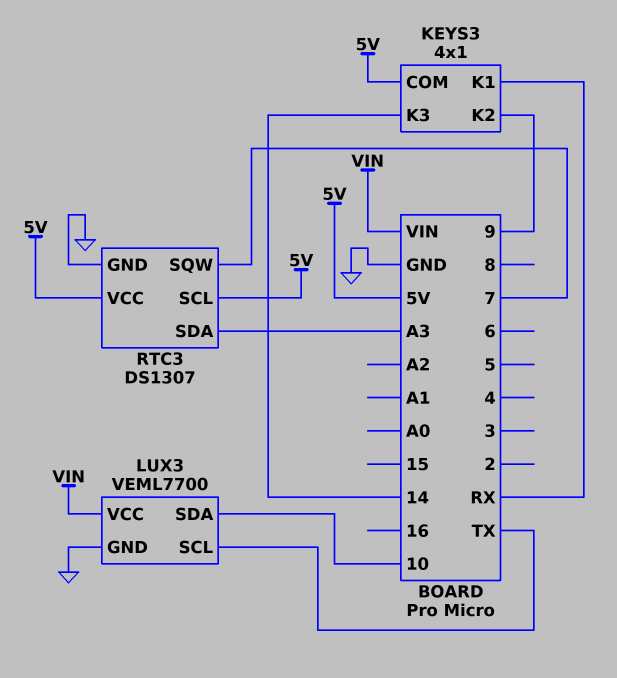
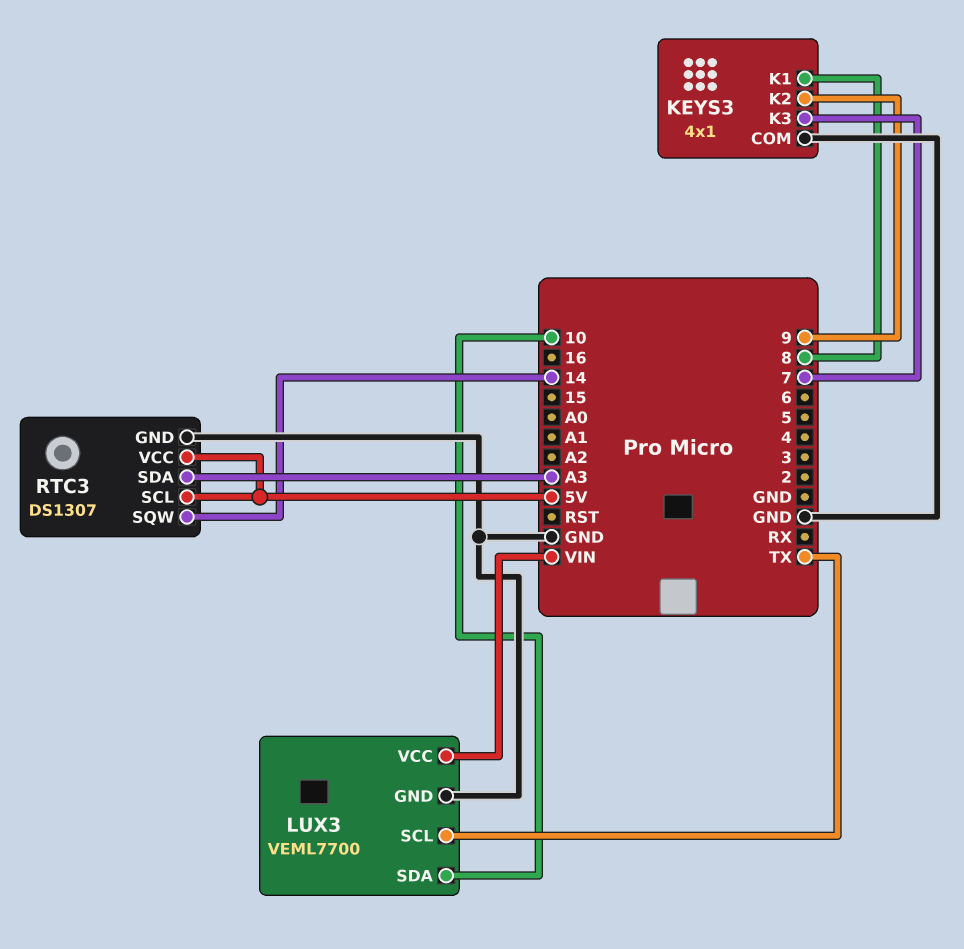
KEYS3 pin COM: 5V -> GND
KEYS3 pin K1: RX -> 8
KEYS3 pin K3: 14 -> 7
RTC3 pin SQW: 7 -> 14

